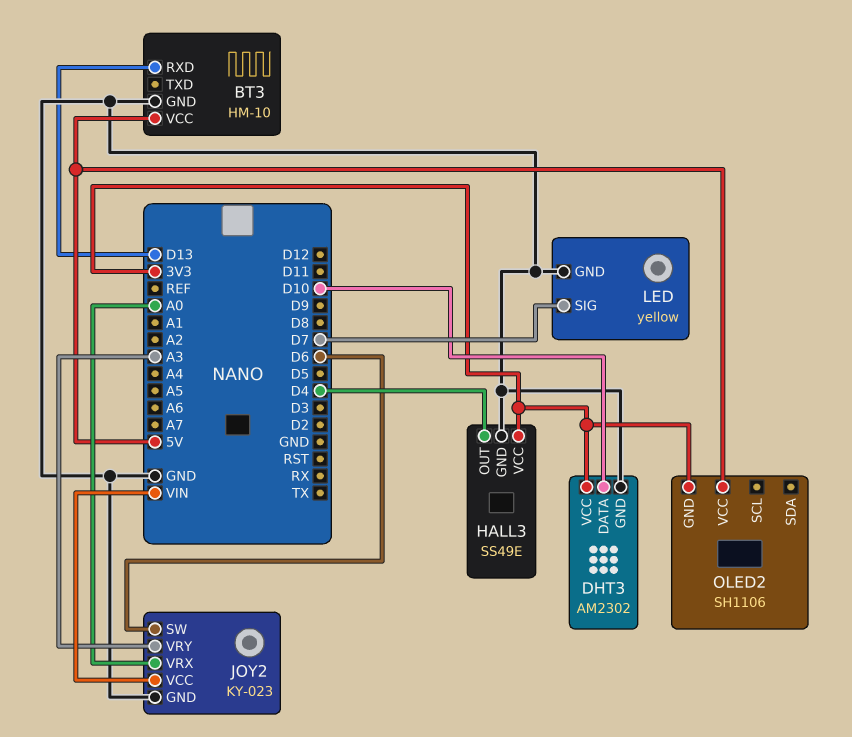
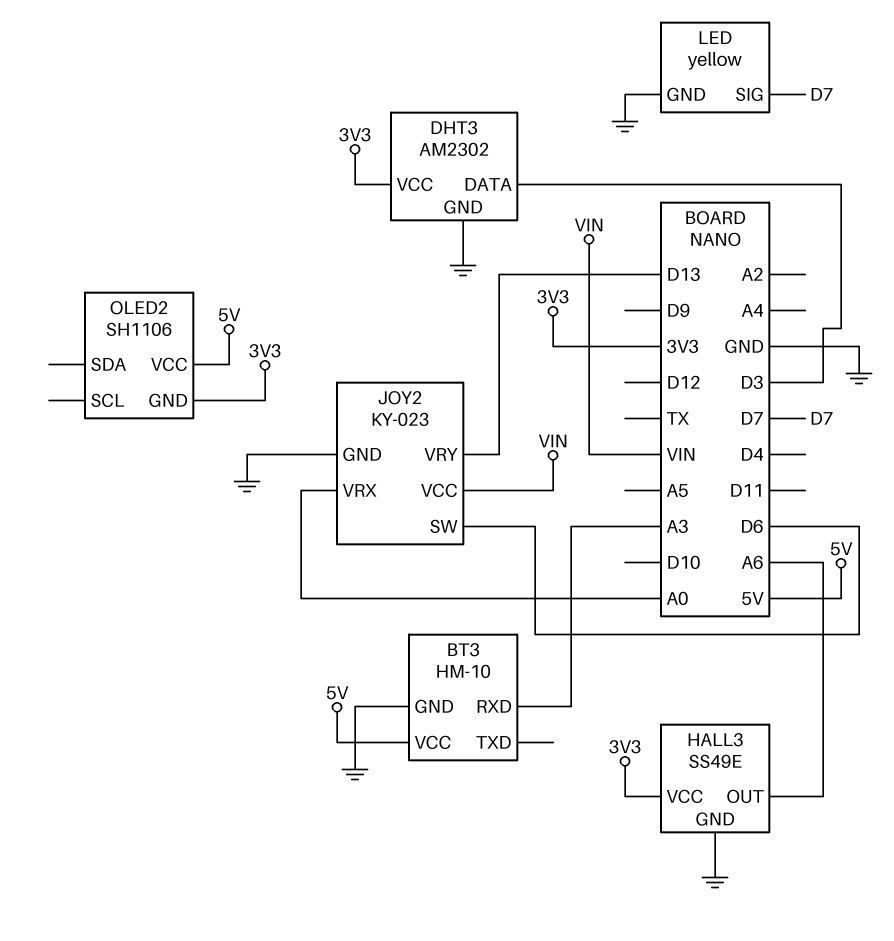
BT3 pin RXD: D13 -> A3
DHT3 pin DATA: D10 -> D3
HALL3 pin OUT: D4 -> A6
JOY2 pin VRY: A3 -> D13

